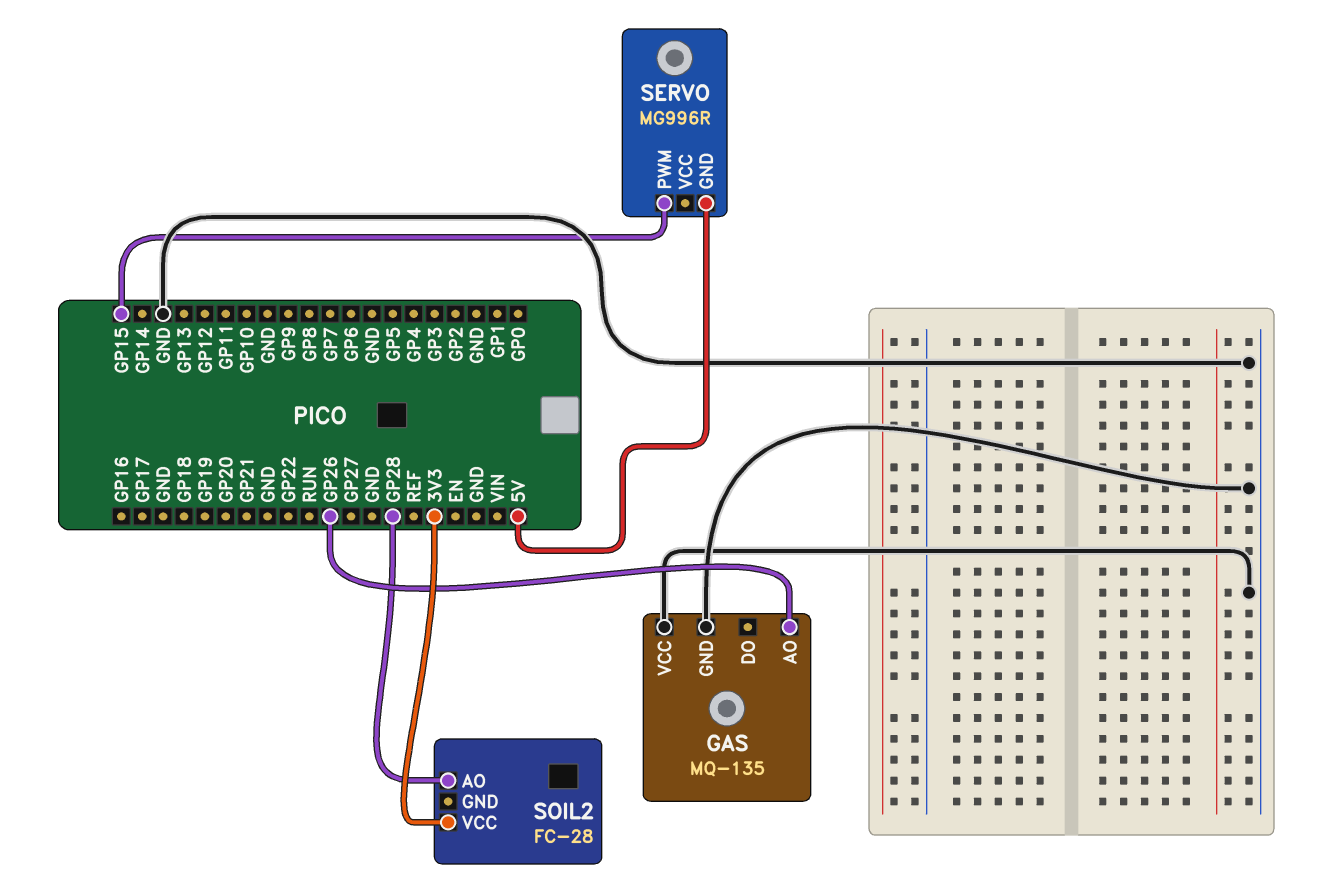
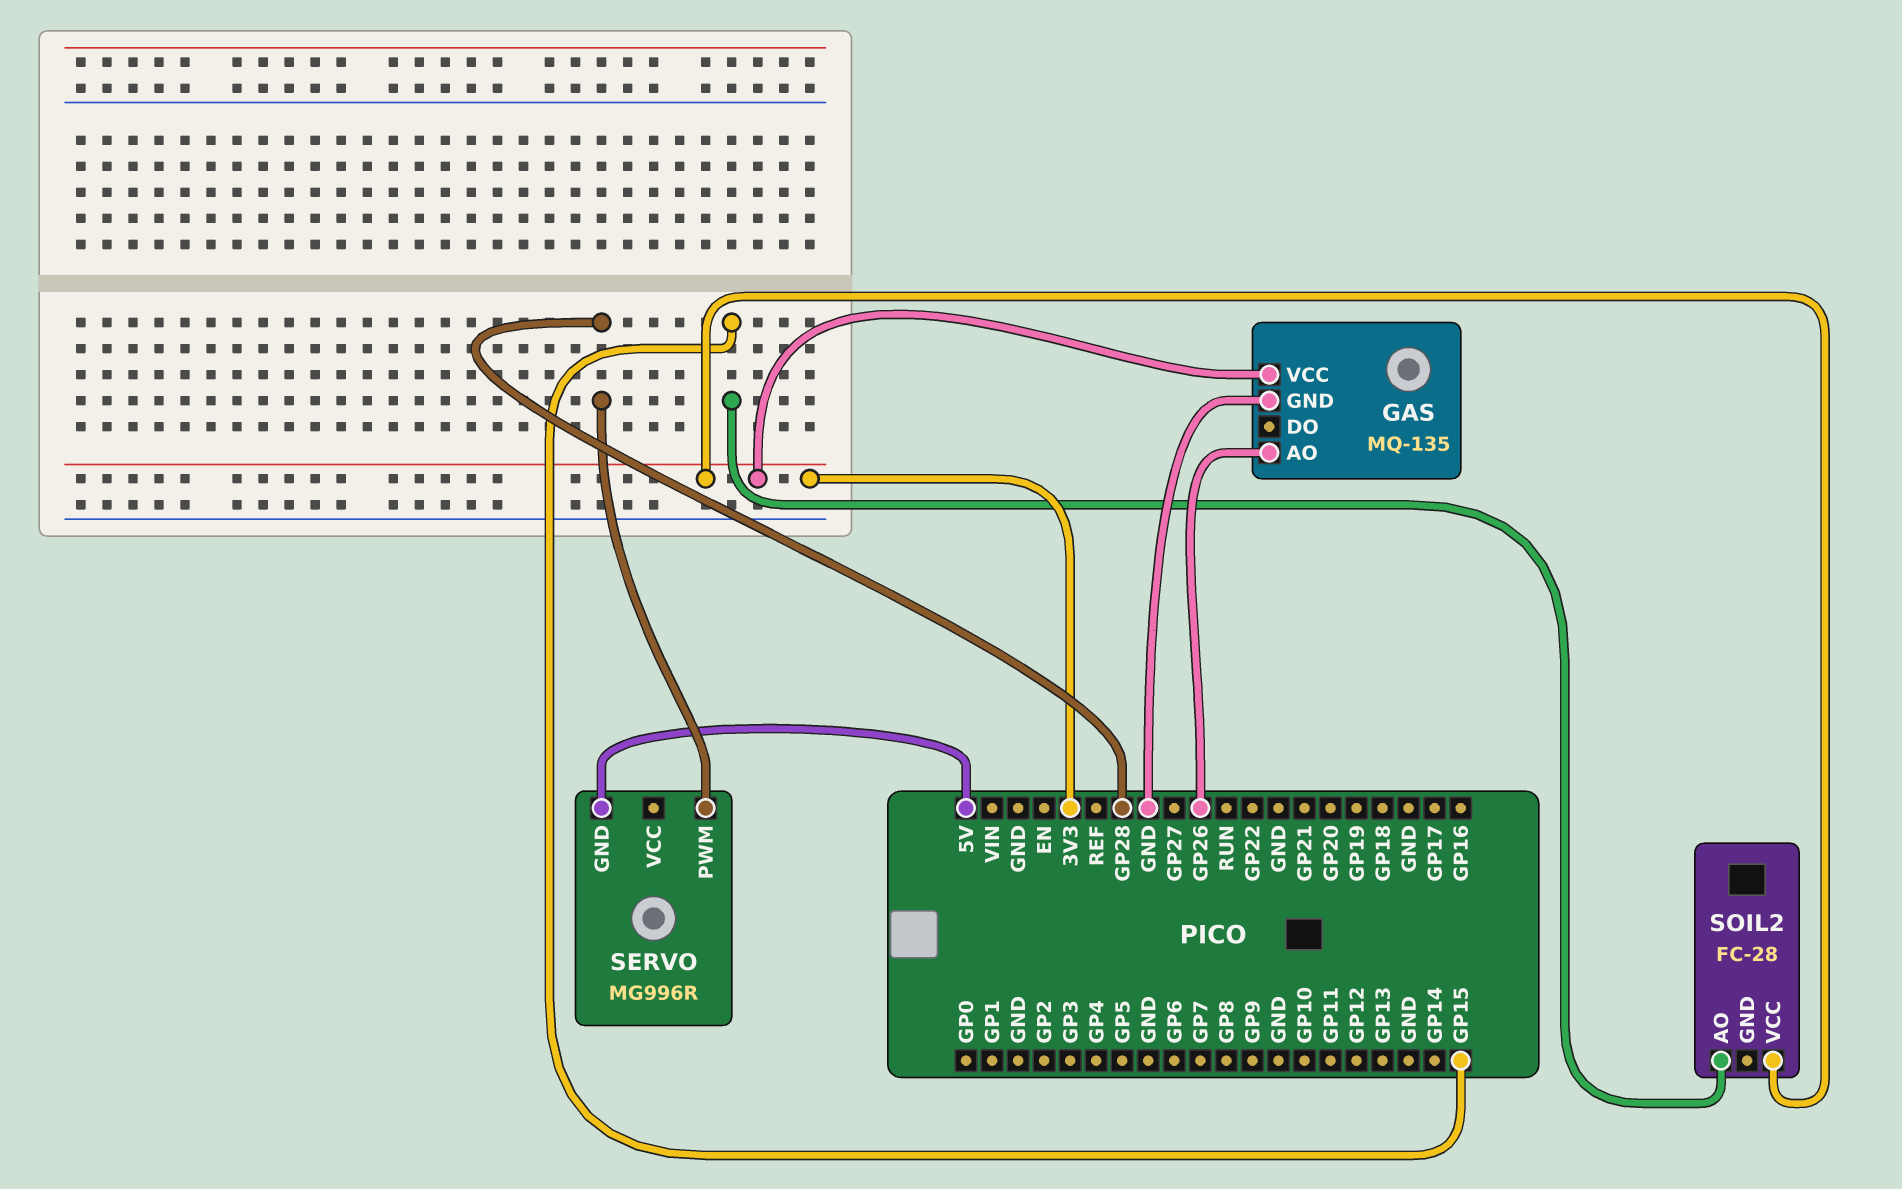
GAS pin VCC: GND -> 3V3
SERVO pin PWM: GP15 -> GP28
SOIL2 pin AO: GP28 -> GP15

